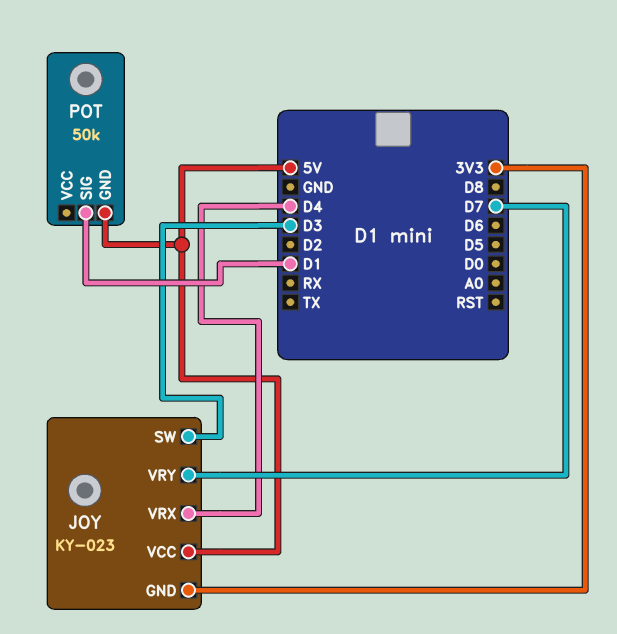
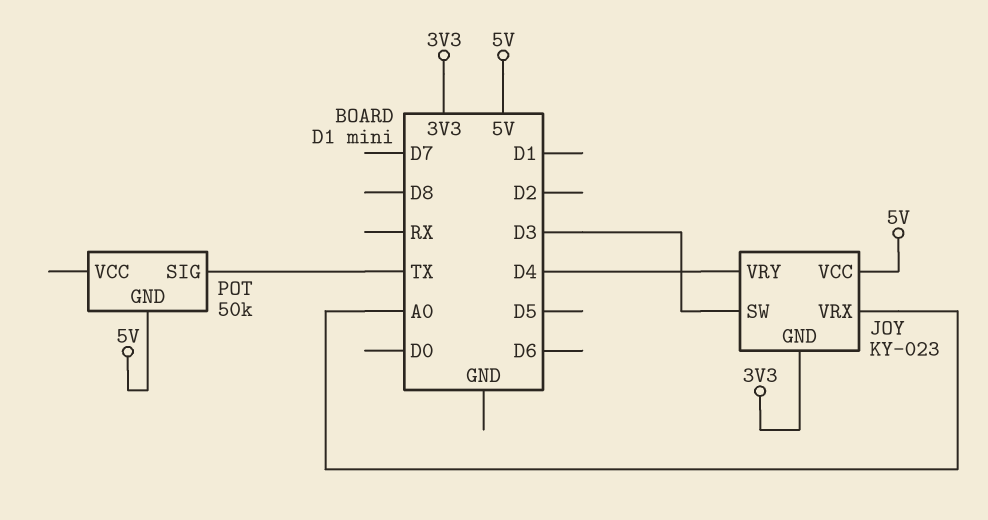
JOY pin VRX: D4 -> A0
JOY pin VRY: D7 -> D4
POT pin SIG: D1 -> TX

